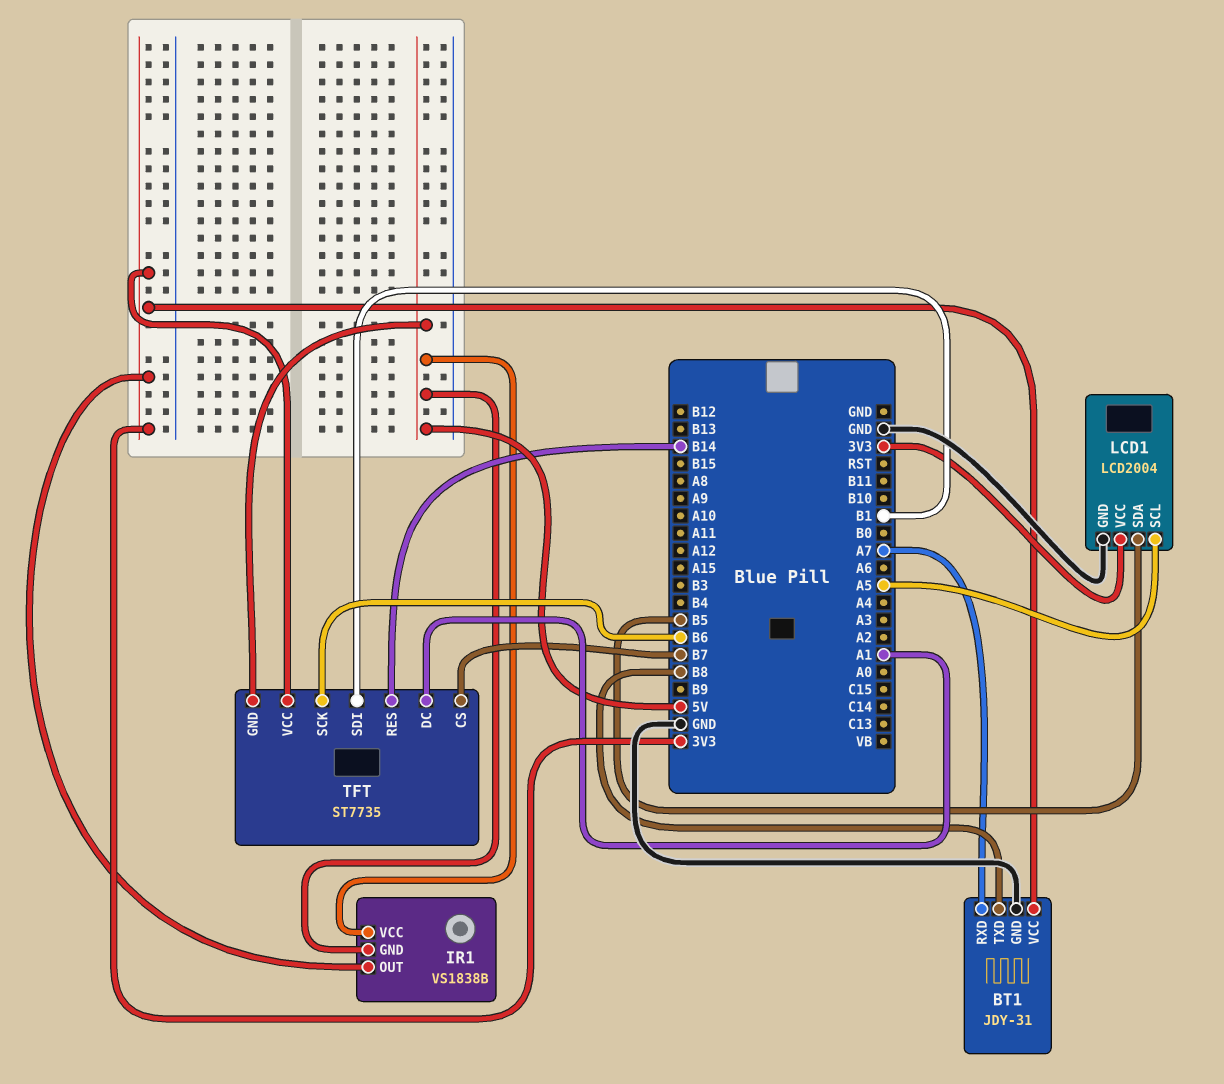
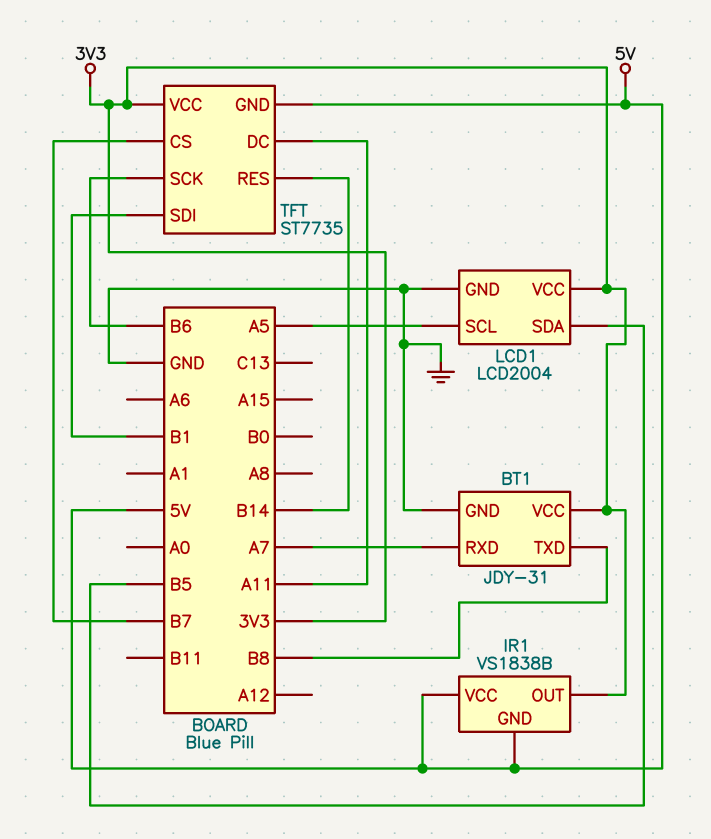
TFT pin DC: A1 -> A11

